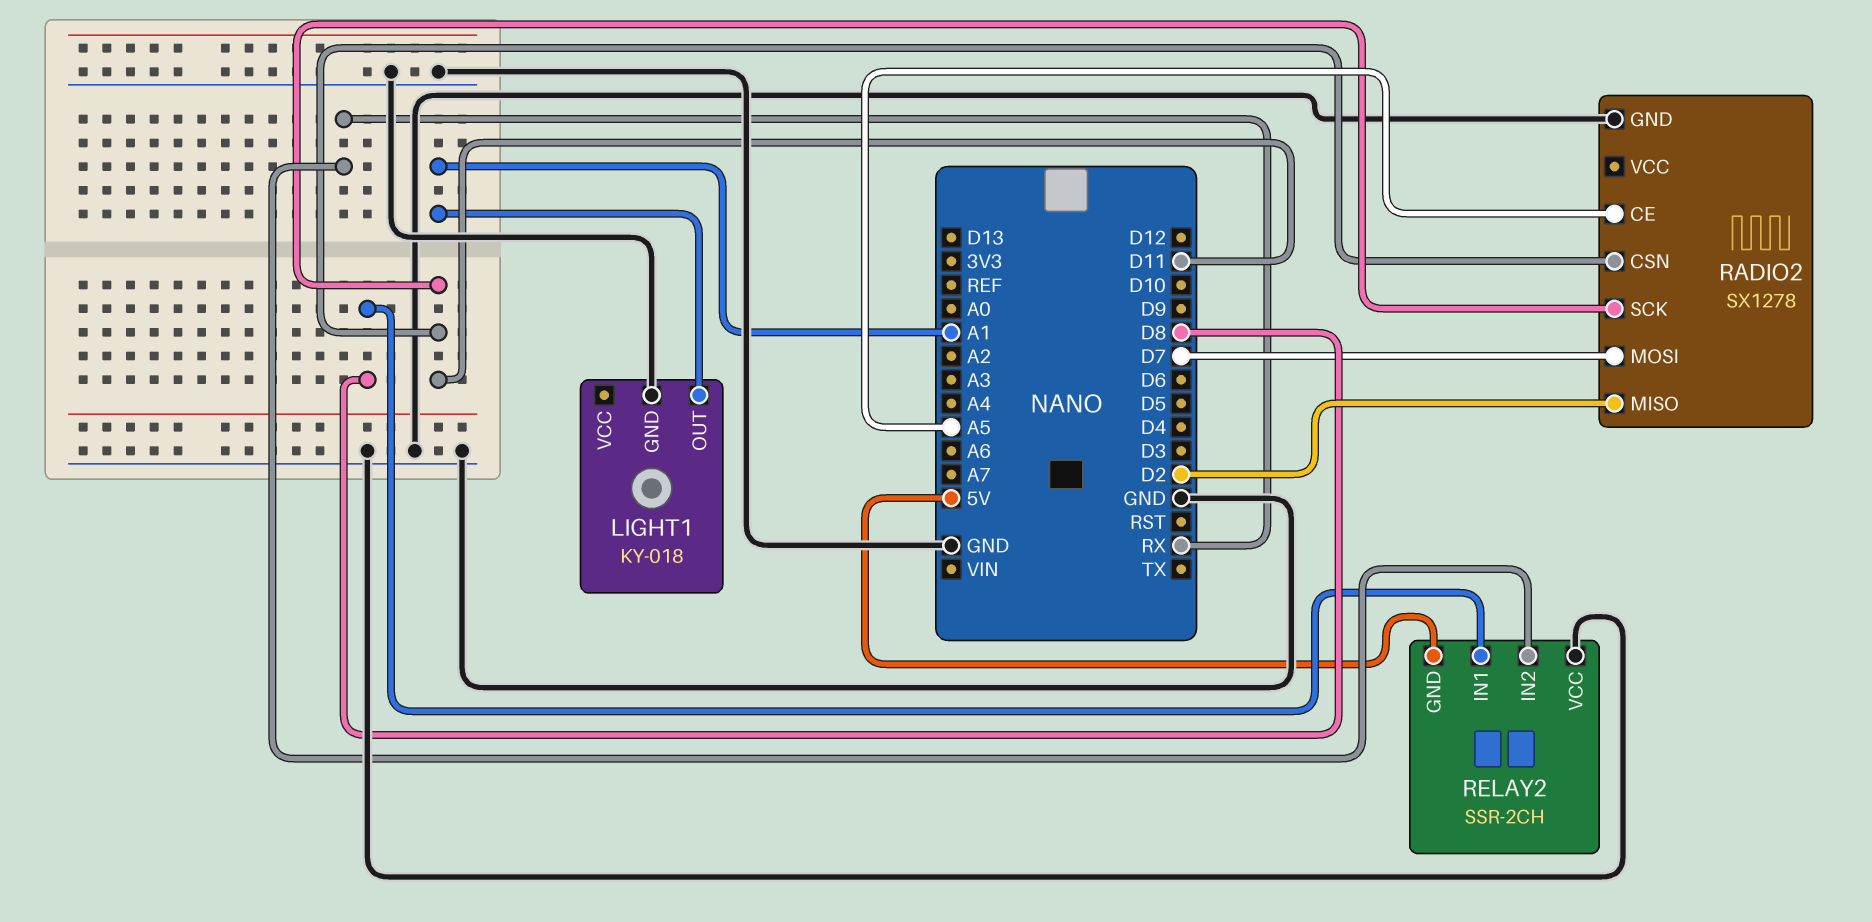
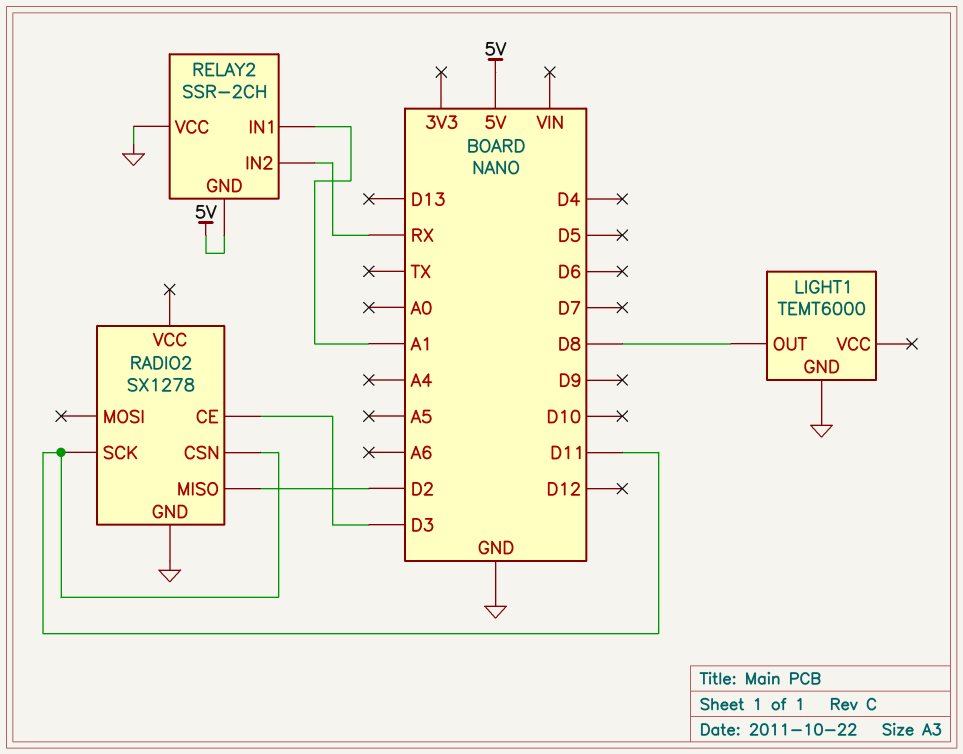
LIGHT1: KY-018 -> TEMT6000
LIGHT1 pin OUT: A1 -> D8
RADIO2 pin CE: A5 -> D3
RADIO2 pin MOSI: D7 -> none
RELAY2 pin IN1: D8 -> A1

